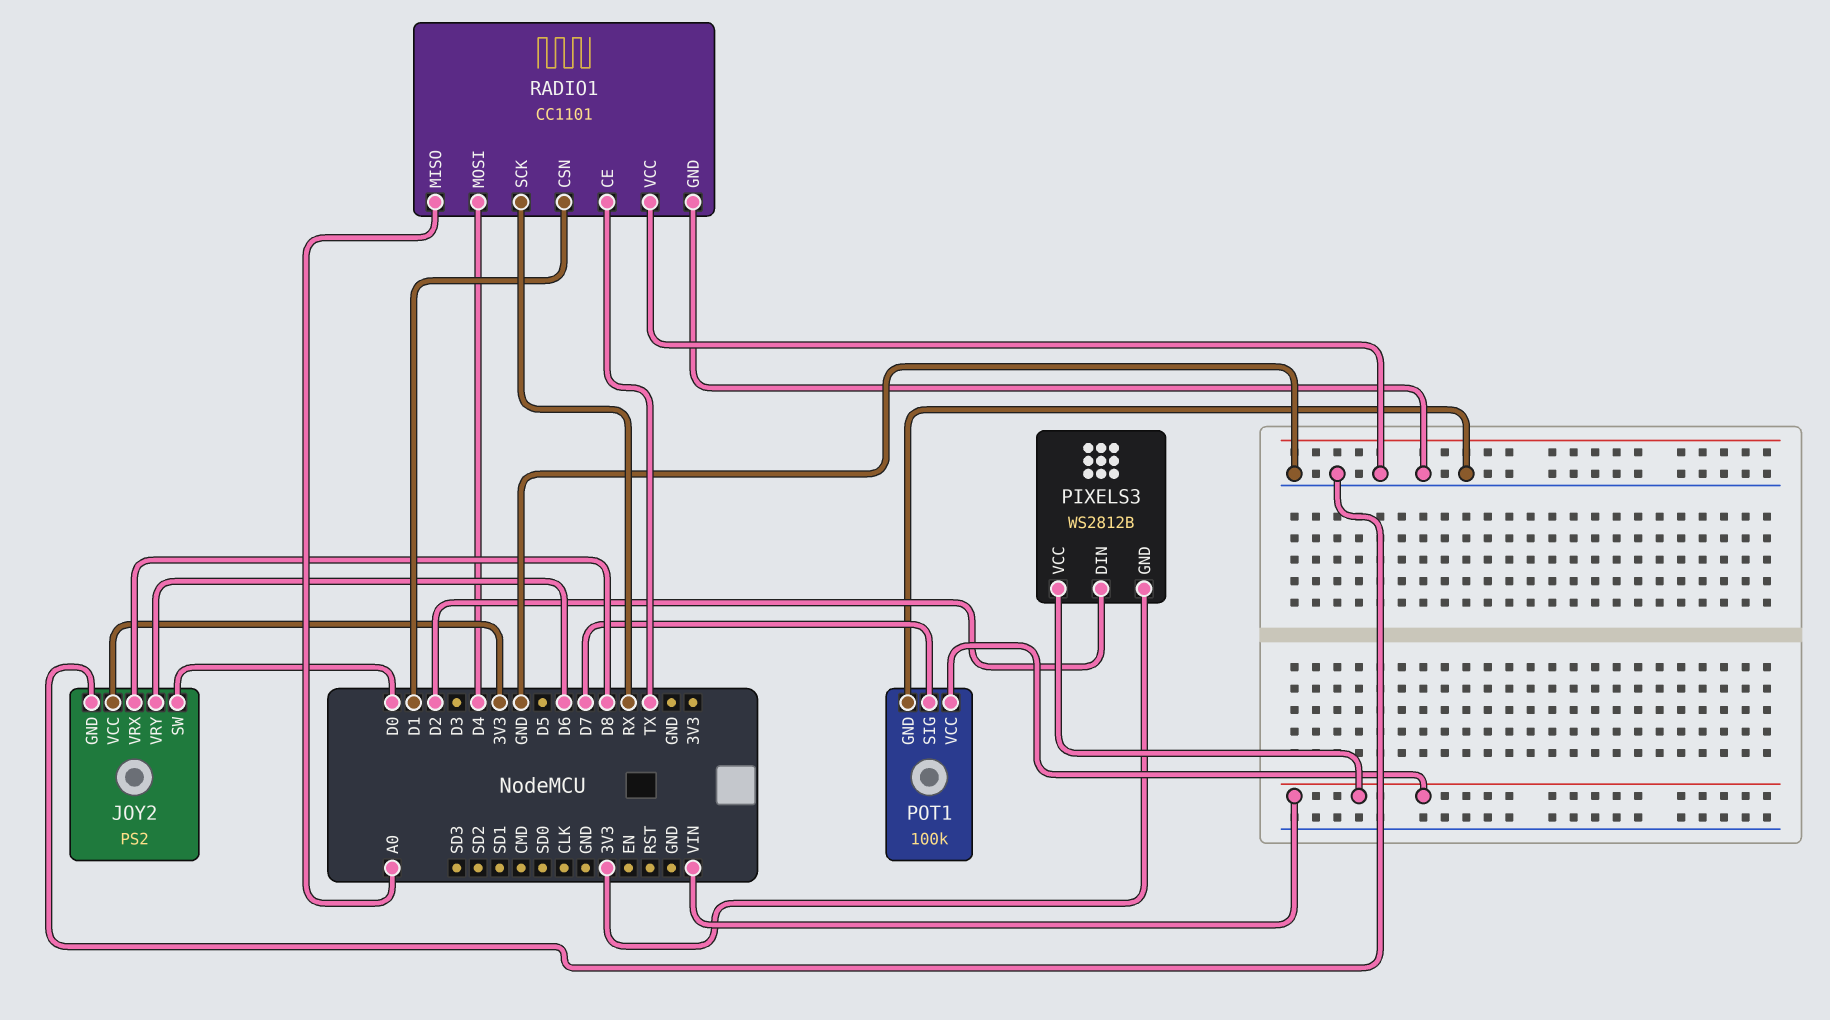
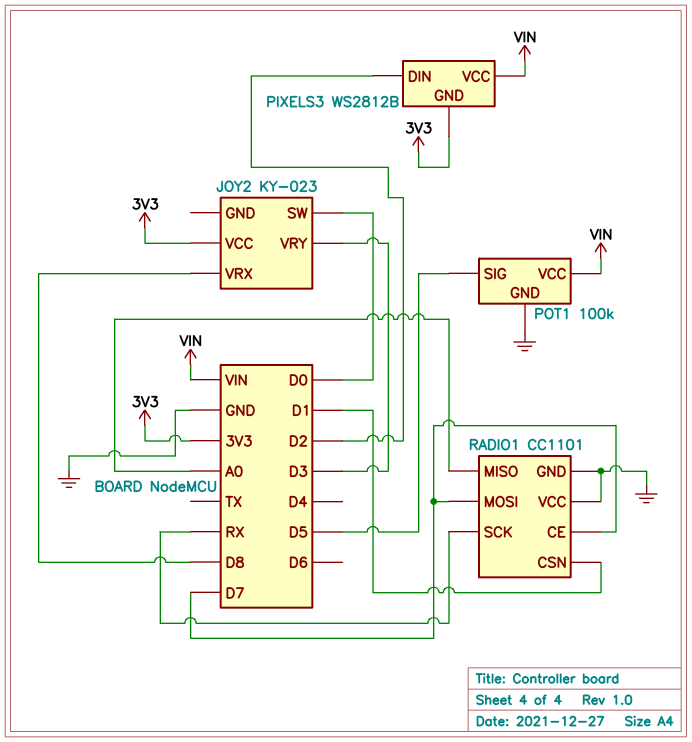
JOY2: PS2 -> KY-023
JOY2 pin GND: GND -> none
JOY2 pin VRY: D6 -> D3
POT1 pin SIG: D7 -> D5
RADIO1 pin CE: TX -> D7
RADIO1 pin MOSI: D4 -> D7

